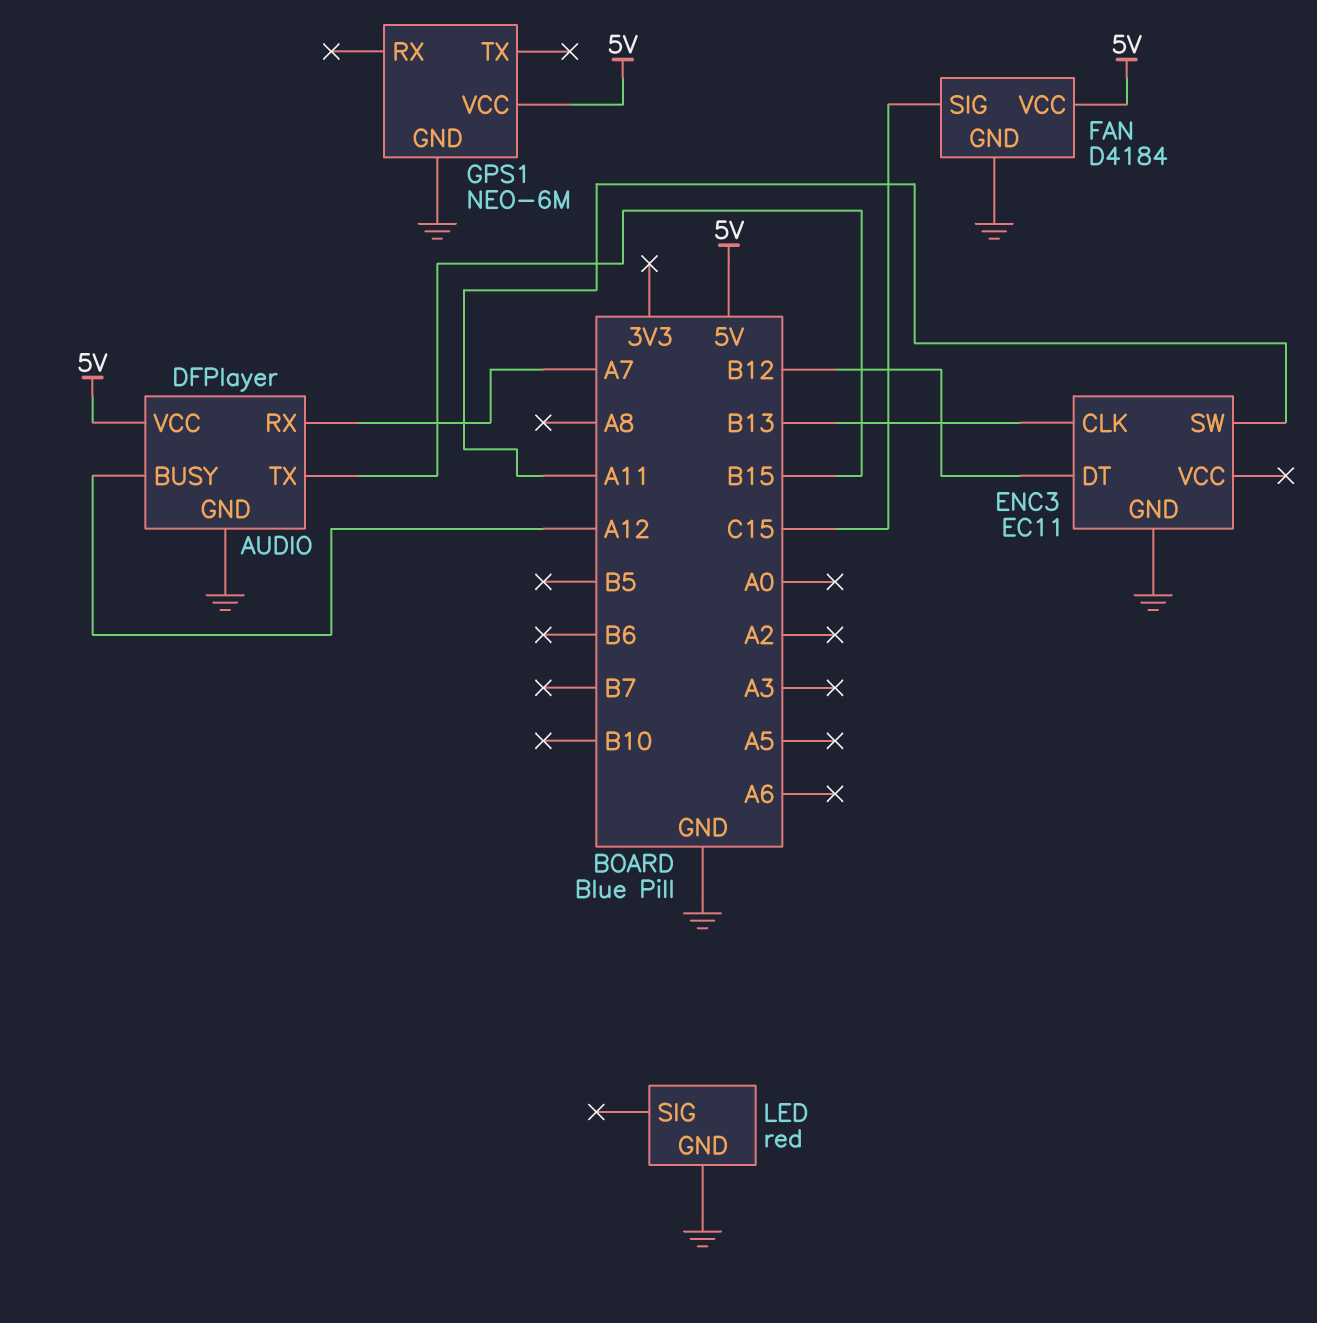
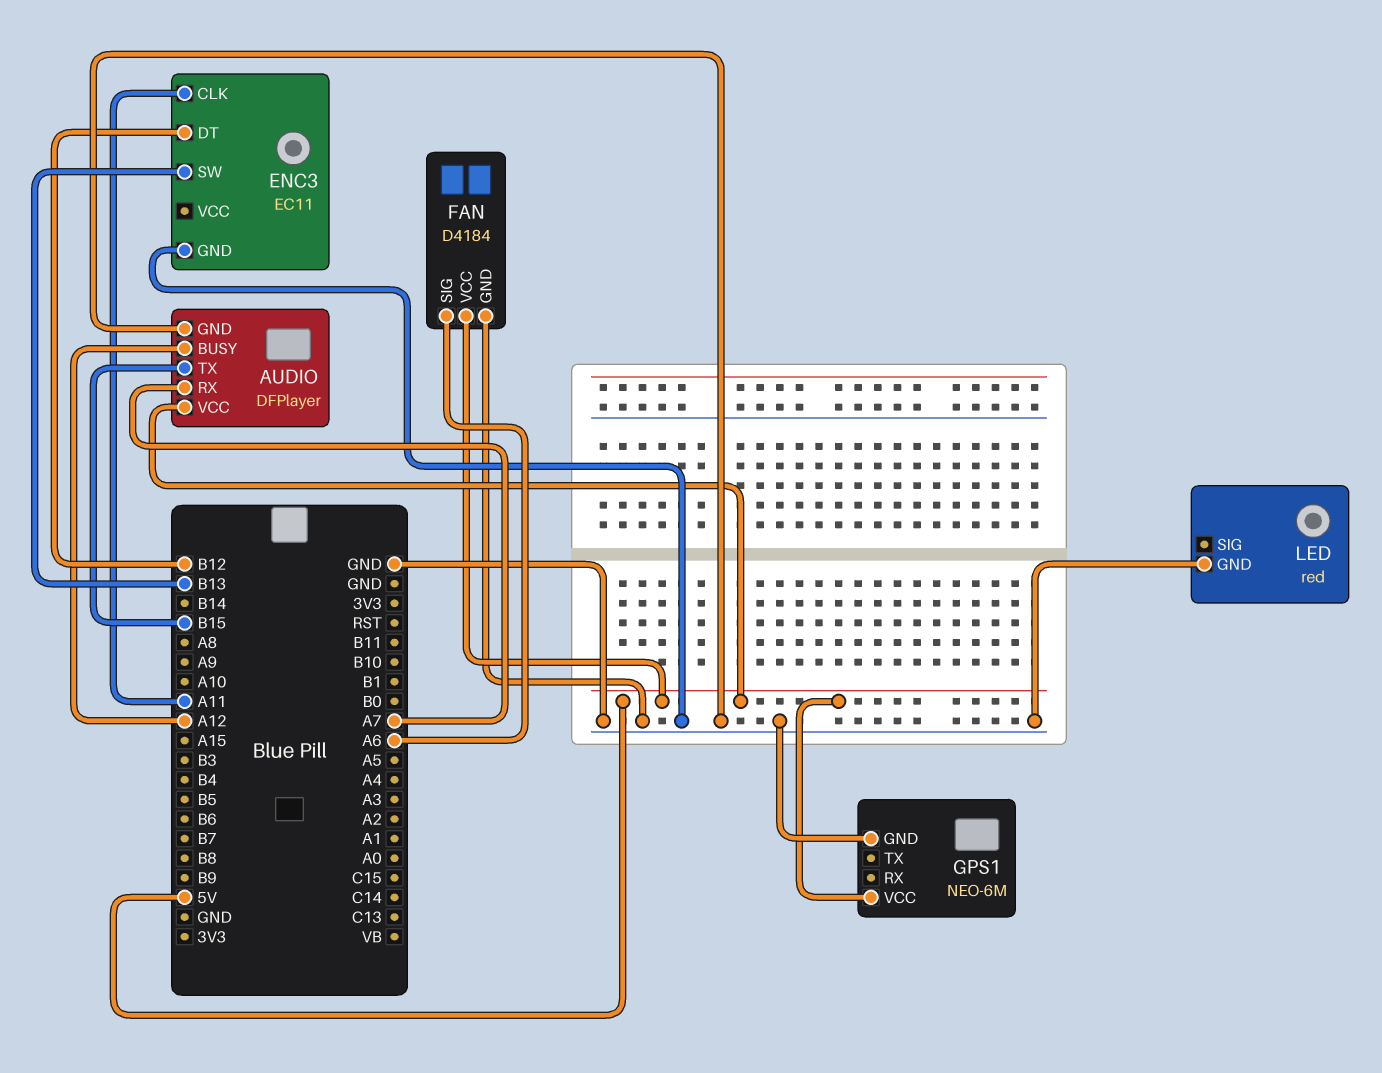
ENC3 pin CLK: B13 -> A11
ENC3 pin SW: A11 -> B13
FAN pin SIG: C15 -> A6

